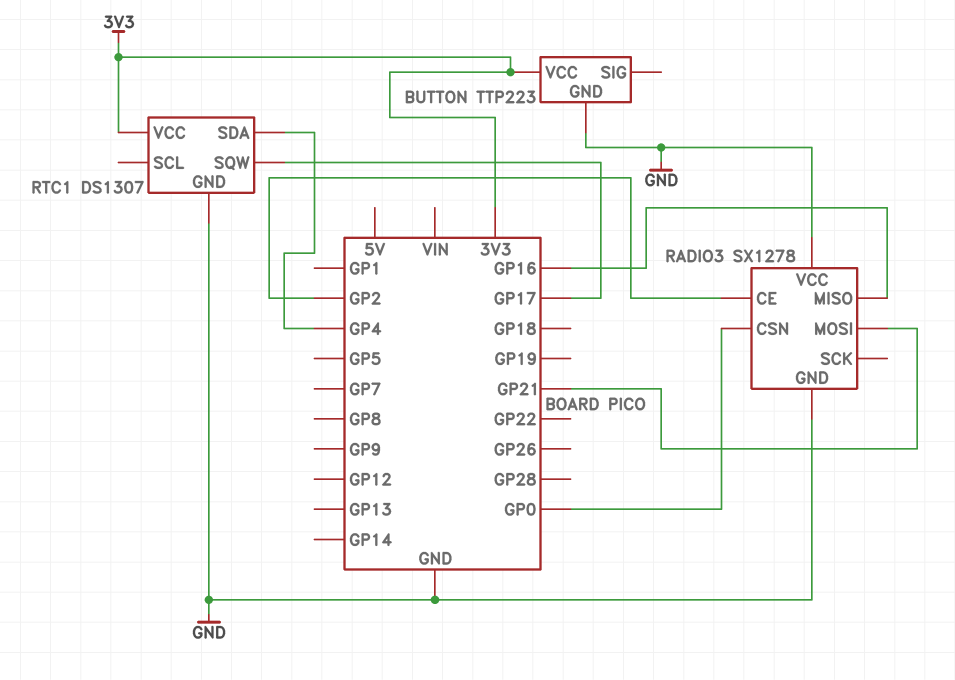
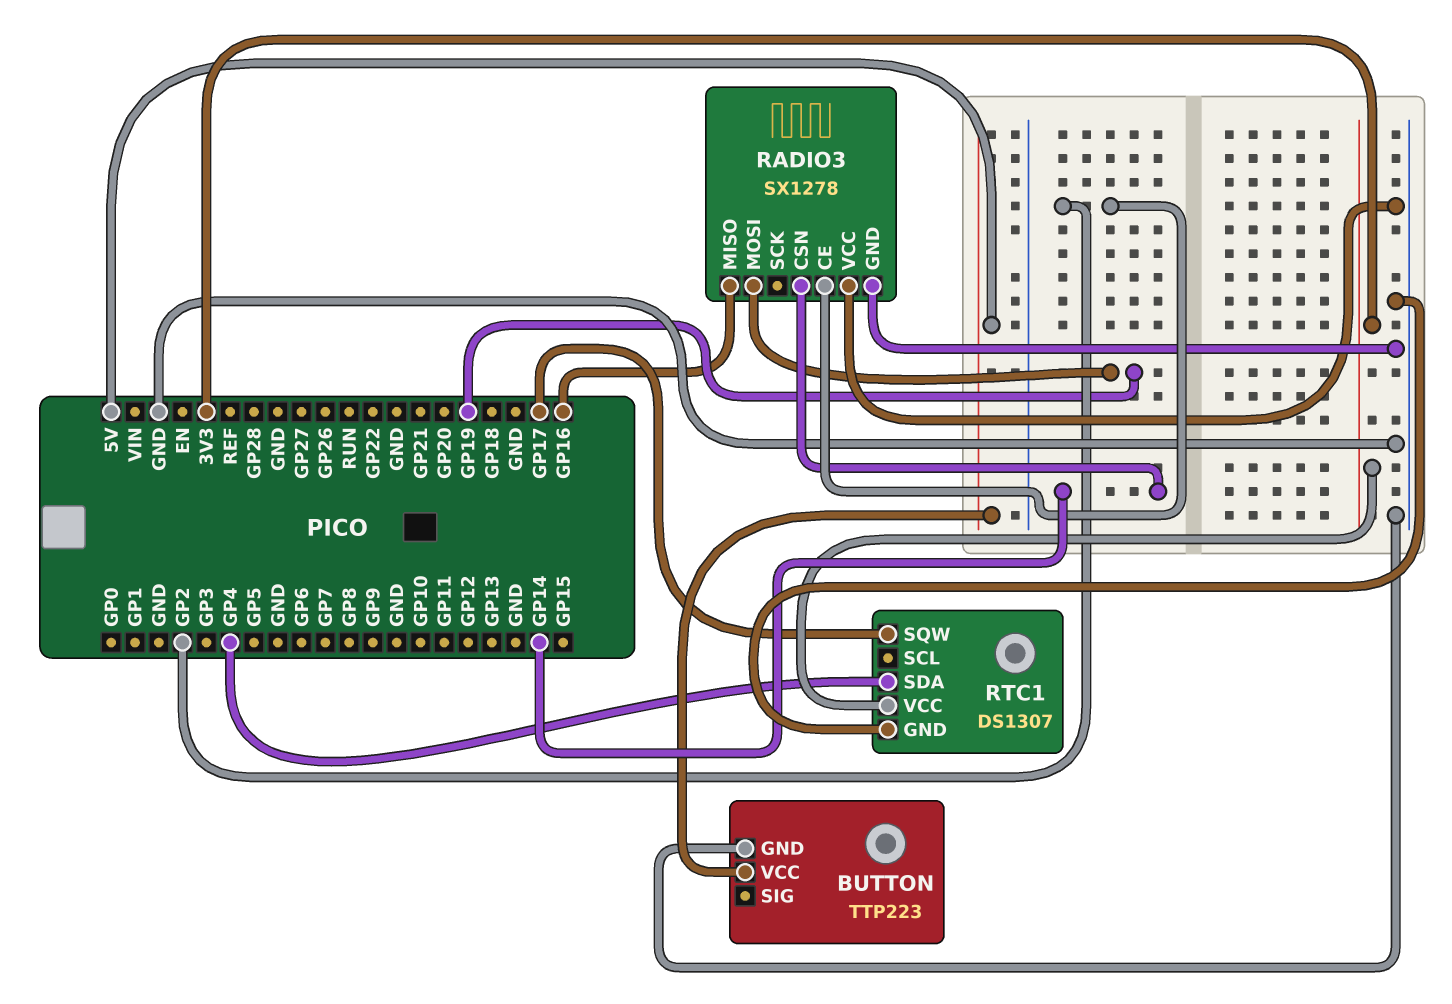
BUTTON pin VCC: 3V3 -> 5V
RADIO3 pin CSN: GP0 -> GP14
RADIO3 pin MOSI: GP21 -> GP19

